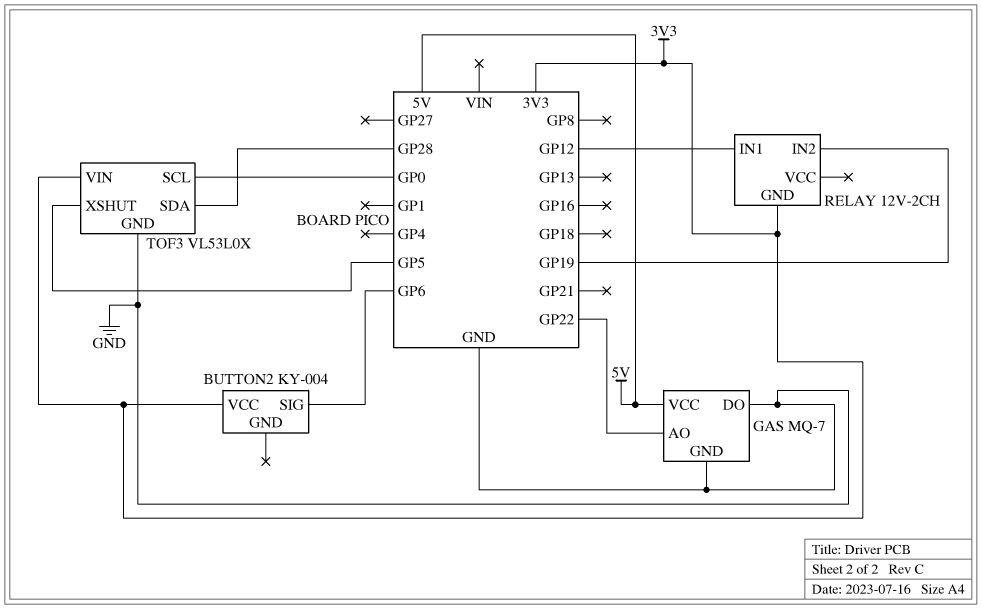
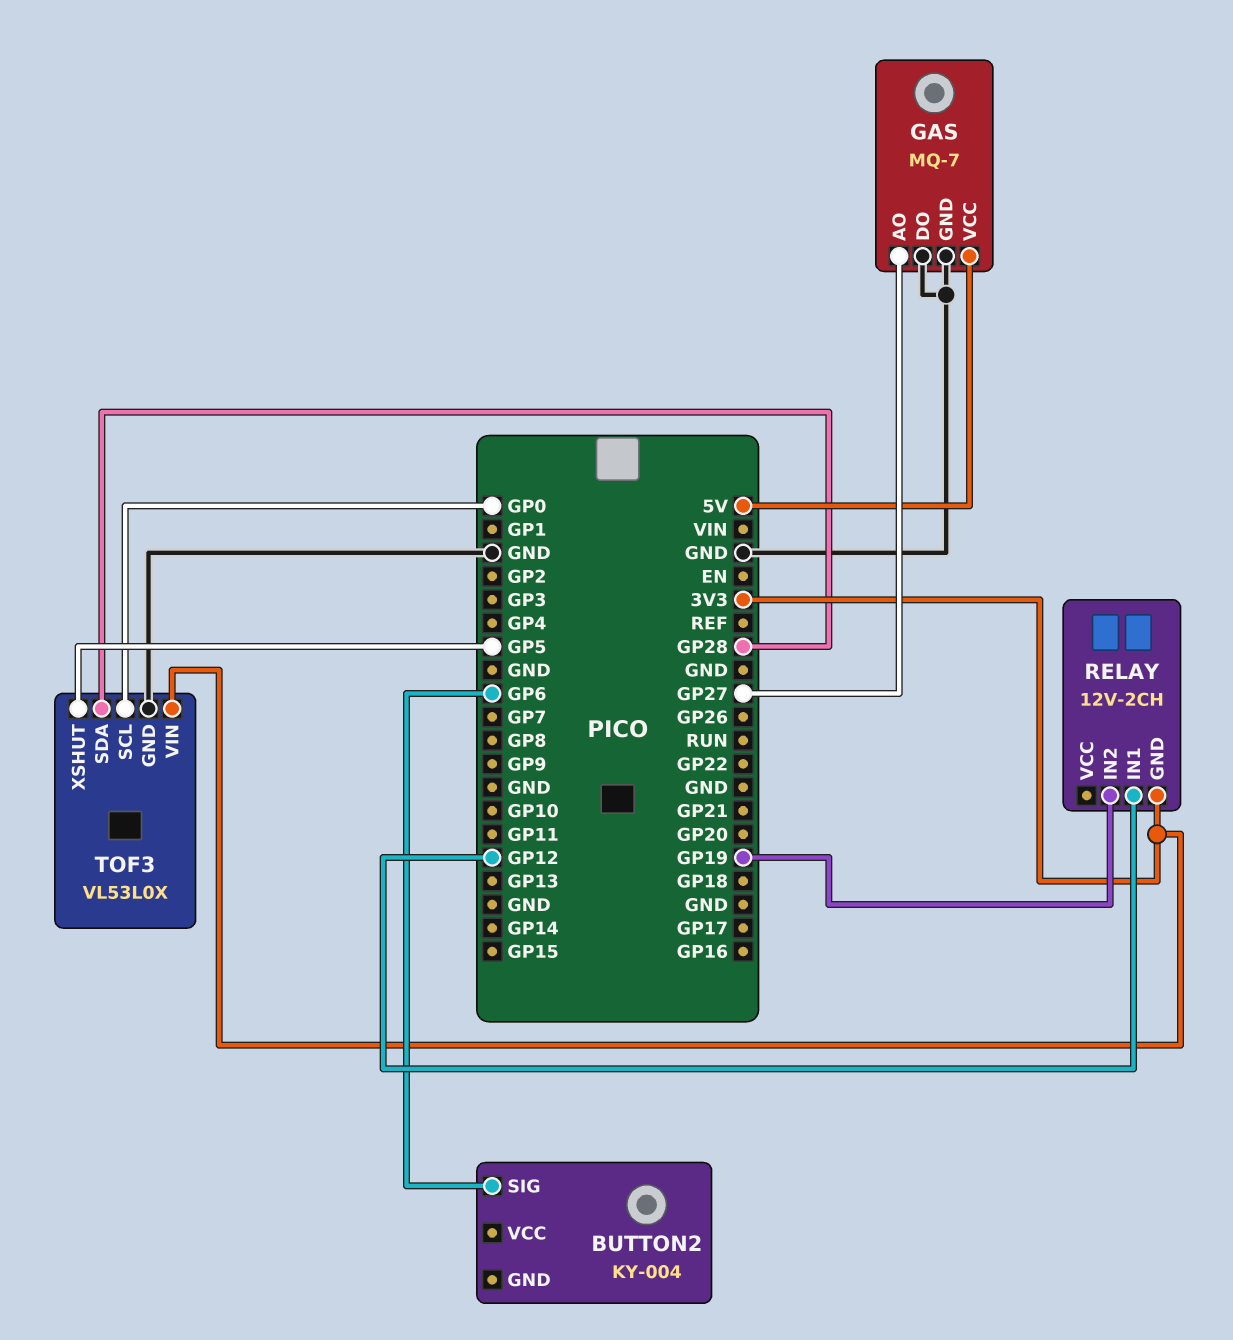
BUTTON2 pin VCC: 3V3 -> none
GAS pin AO: GP22 -> GP27

